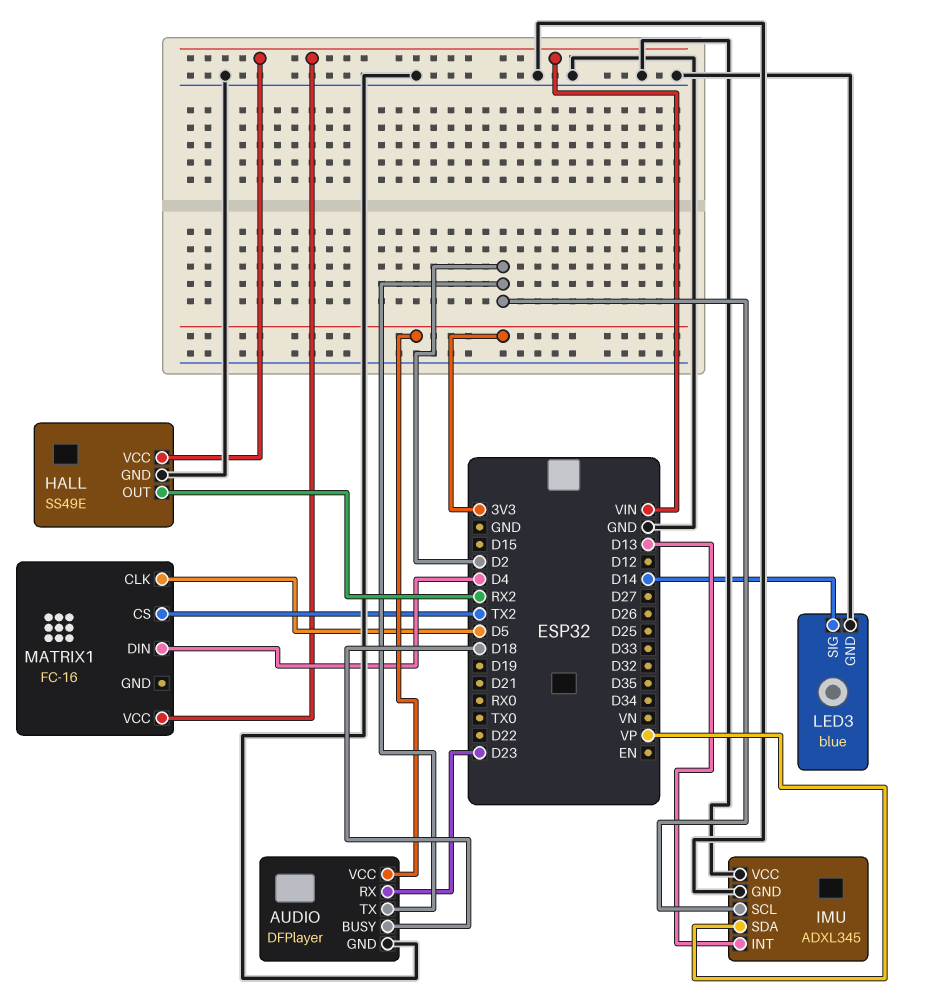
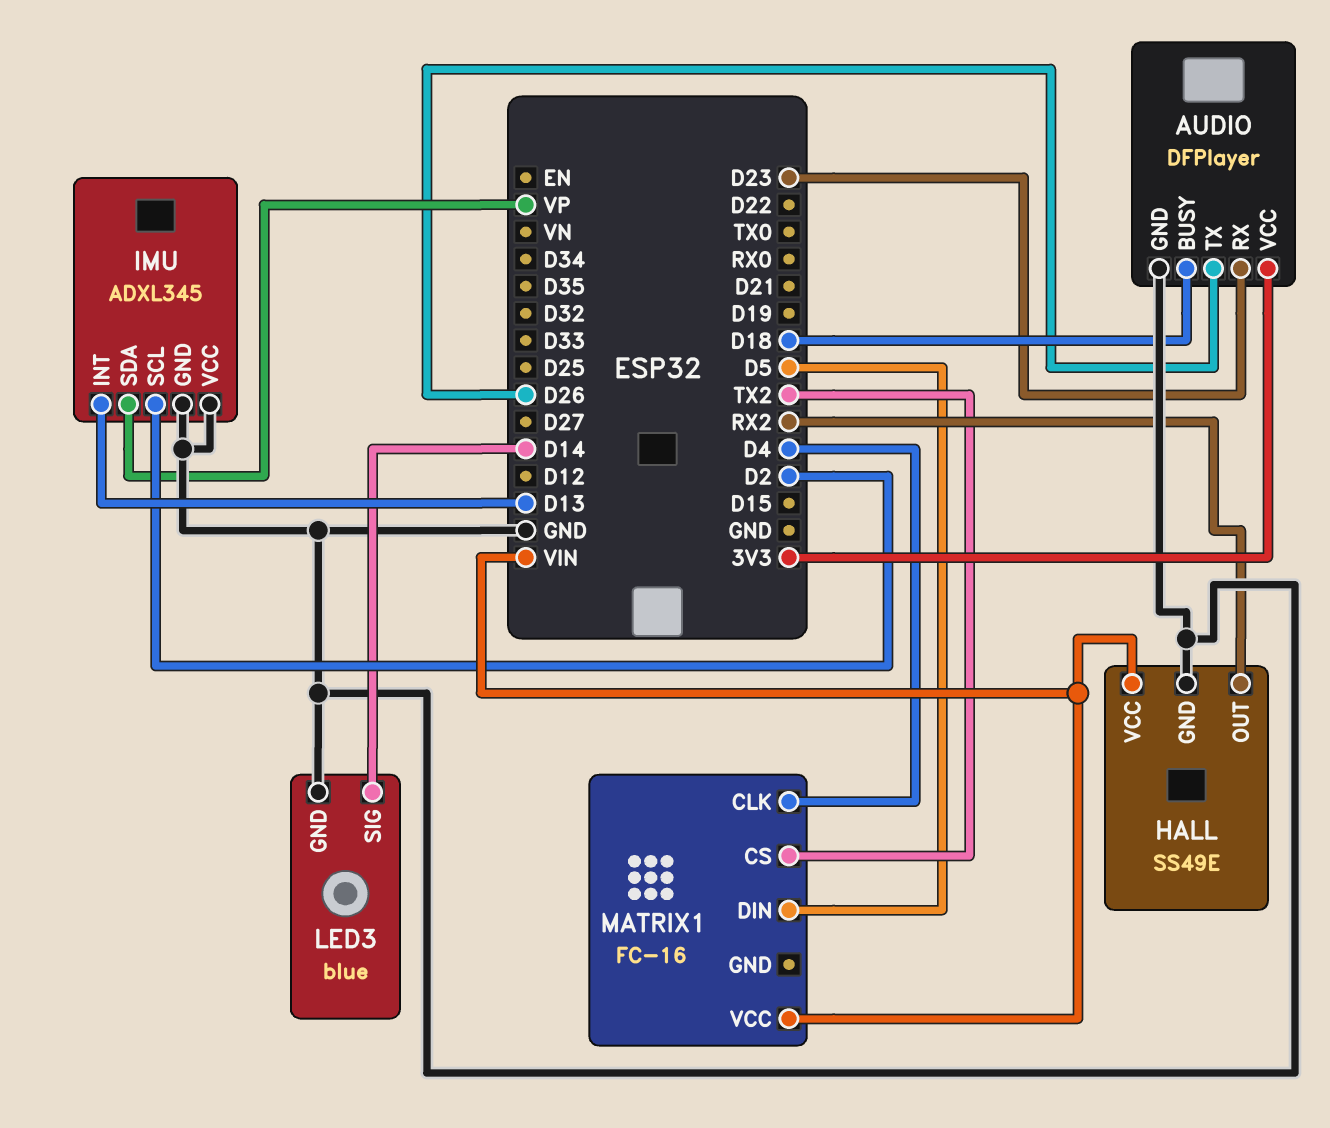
AUDIO pin TX: D2 -> D26
MATRIX1 pin CLK: D5 -> D4
MATRIX1 pin DIN: D4 -> D5

